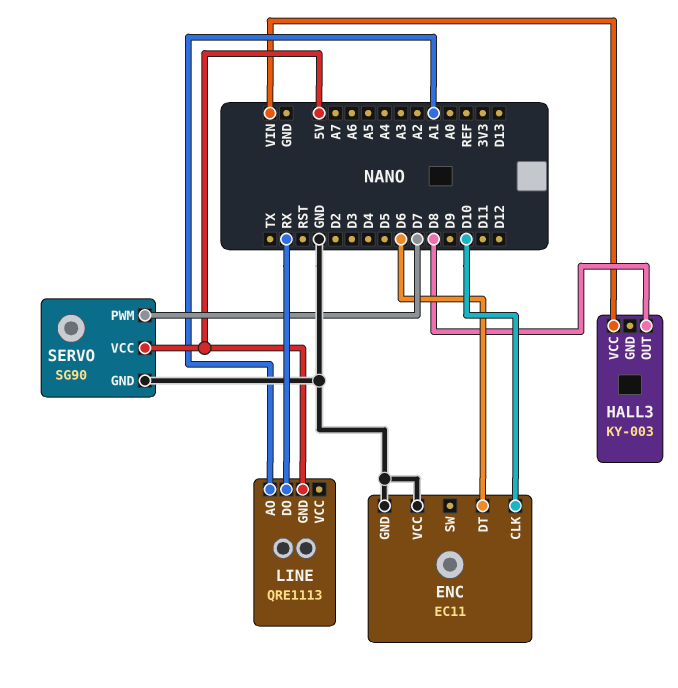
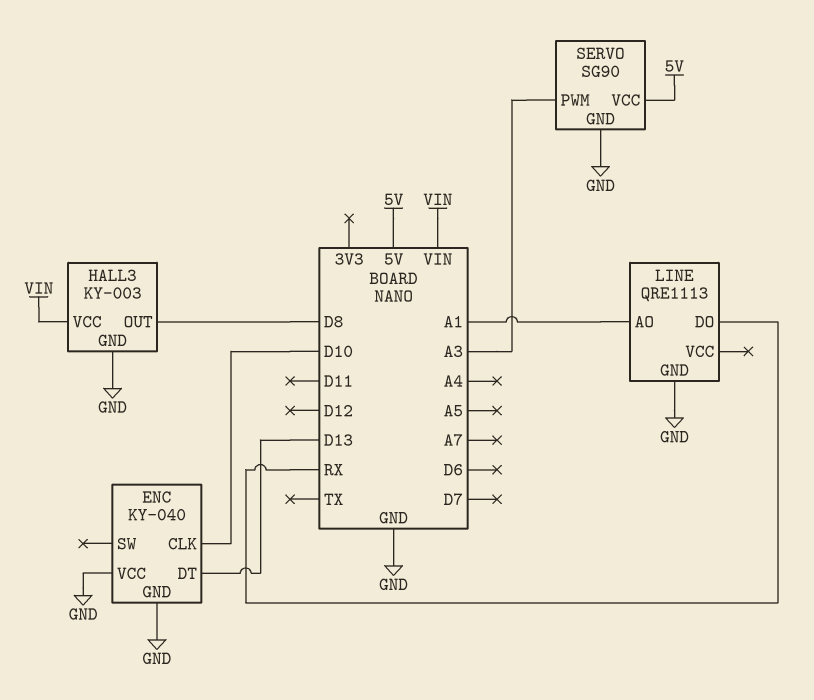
ENC: EC11 -> KY-040
ENC pin DT: D6 -> D13
HALL3 pin GND: none -> GND
LINE pin GND: 5V -> GND
SERVO pin PWM: D7 -> A3

